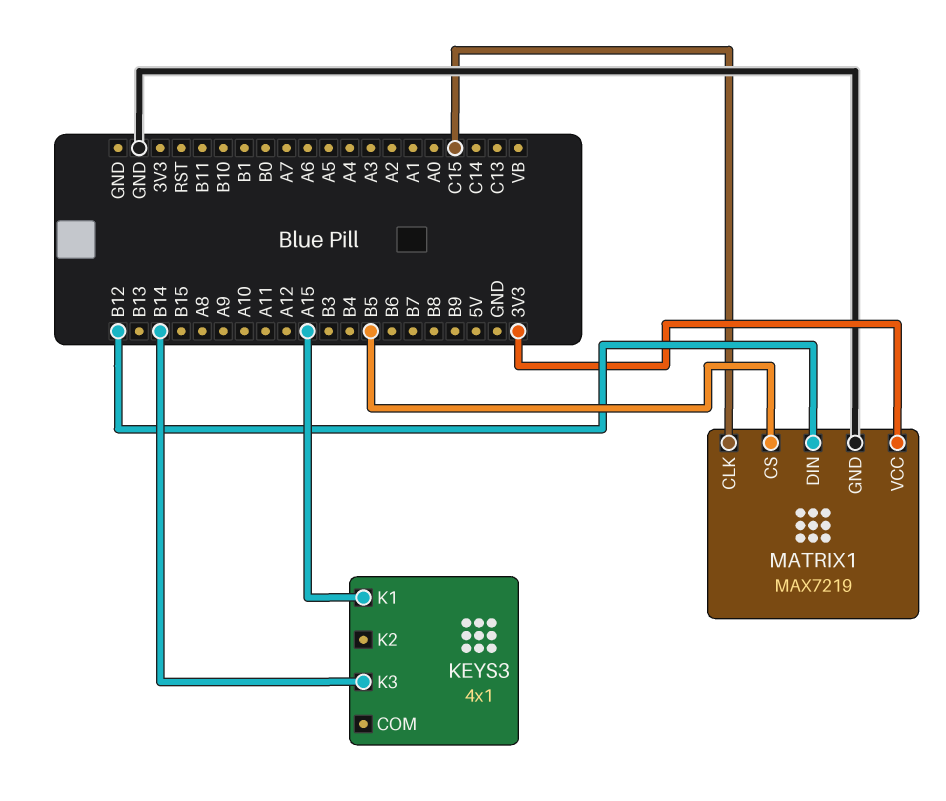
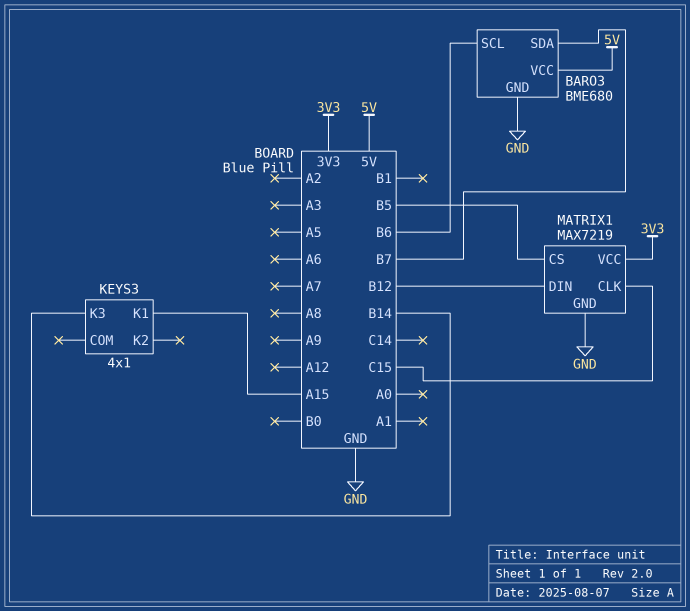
BARO3: none -> BME680
BARO3 pin GND: none -> GND
BARO3 pin SCL: none -> B6
BARO3 pin SDA: none -> B7
BARO3 pin VCC: none -> 5V

